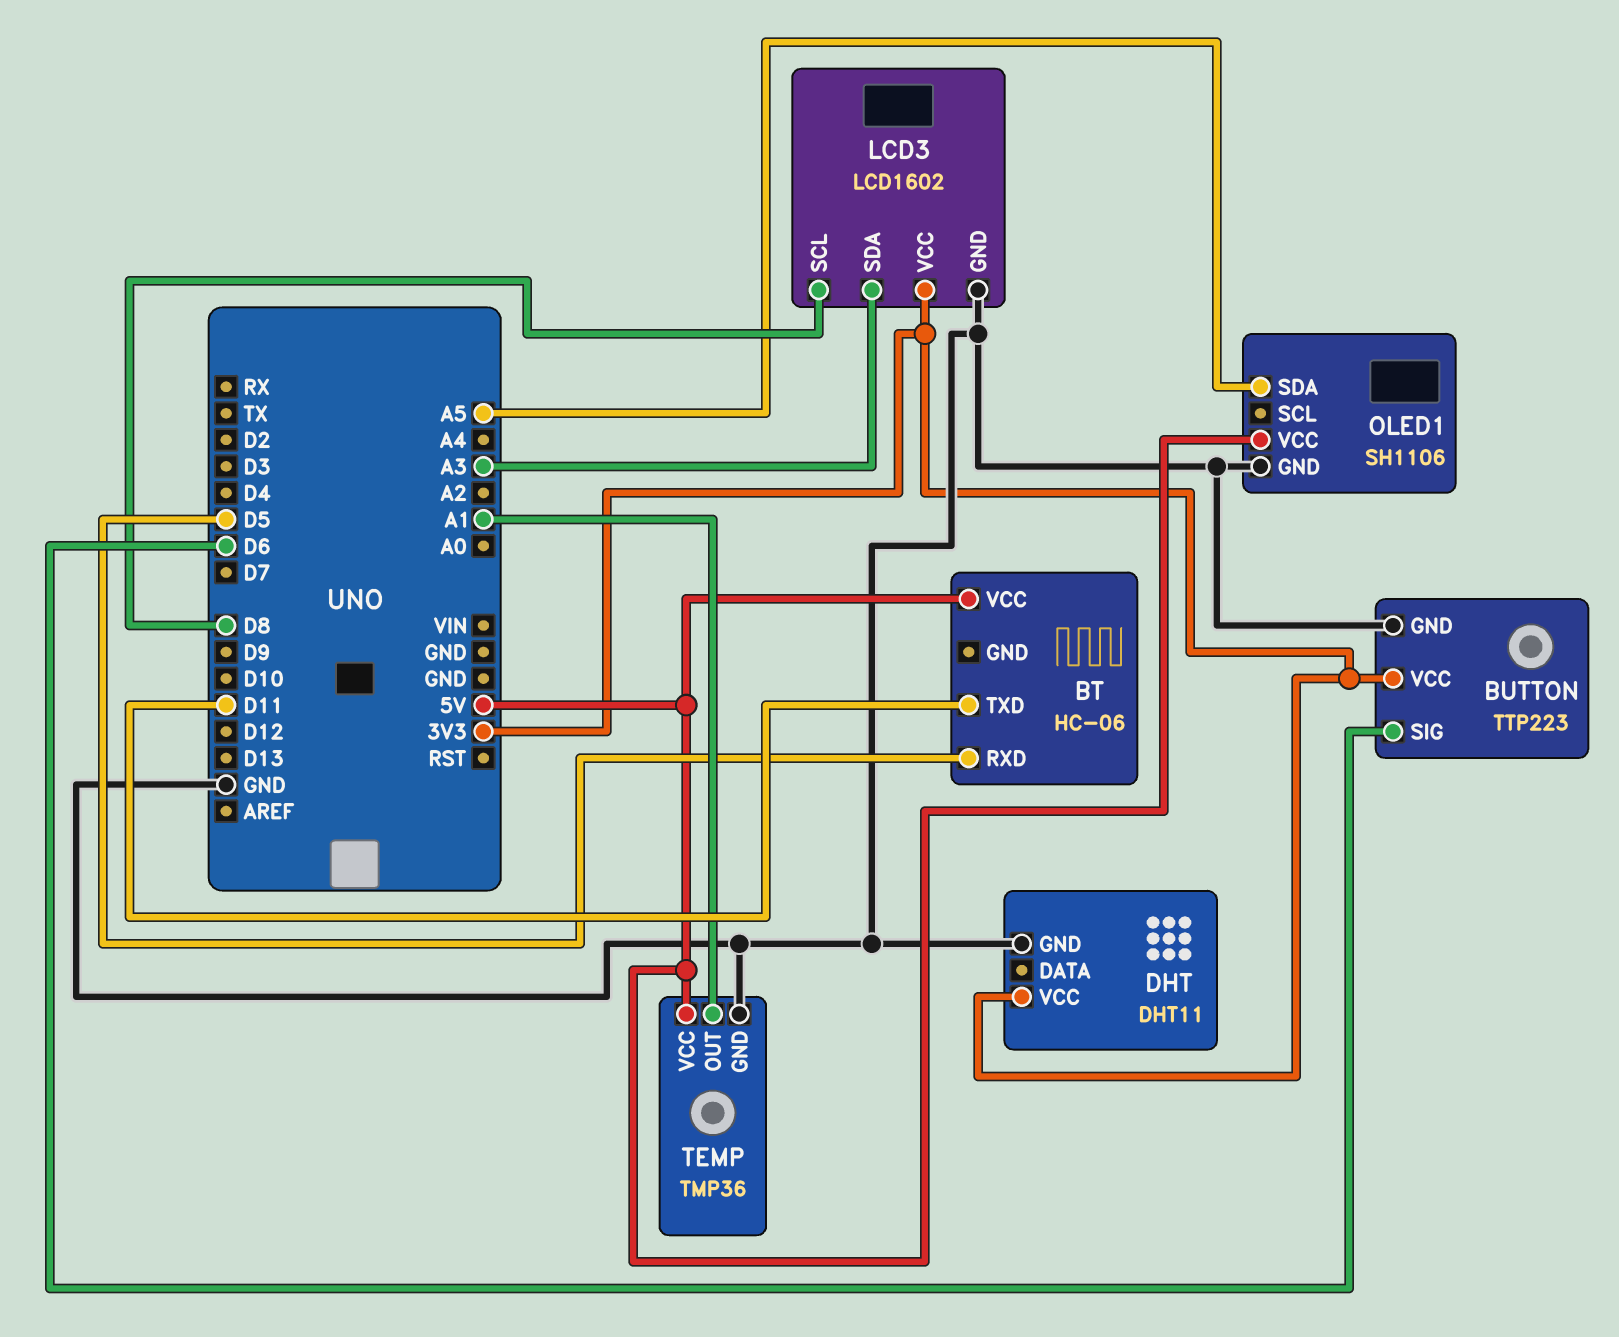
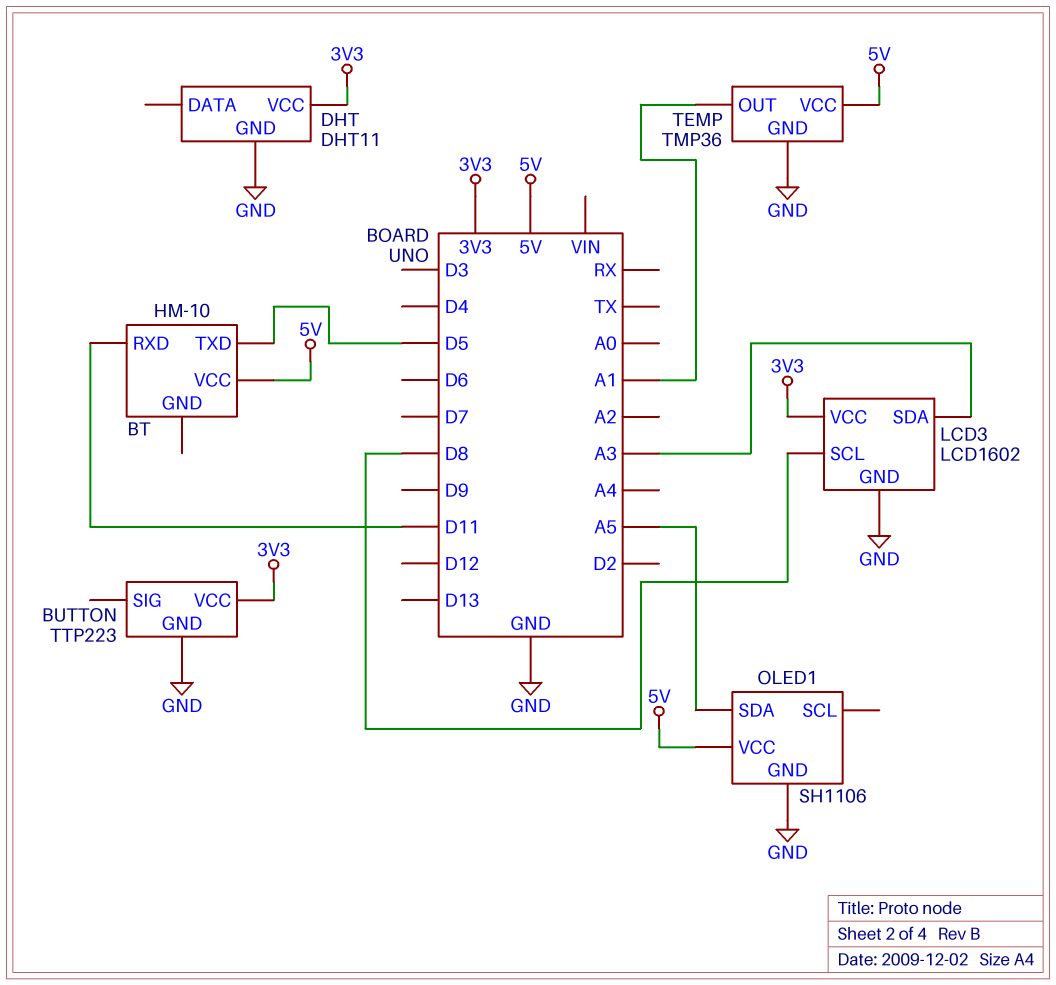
BT: HC-06 -> HM-10
BT pin RXD: D5 -> D11
BT pin TXD: D11 -> D5
BUTTON pin SIG: D6 -> none

